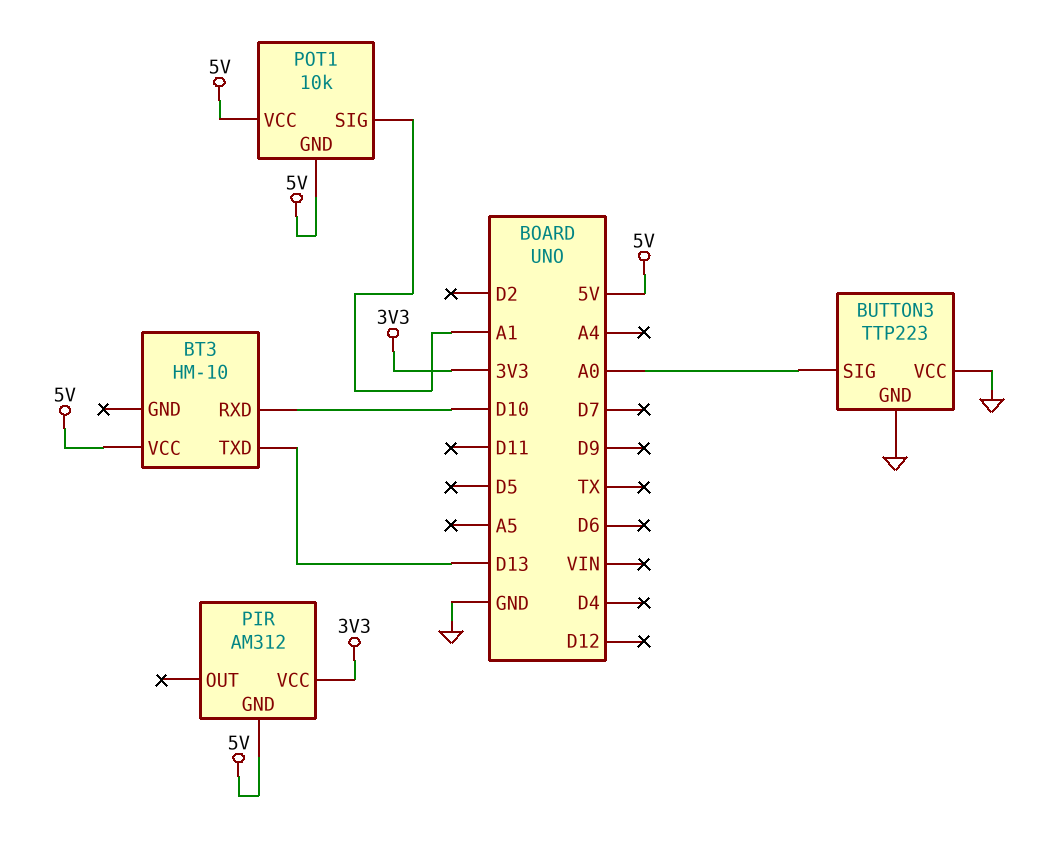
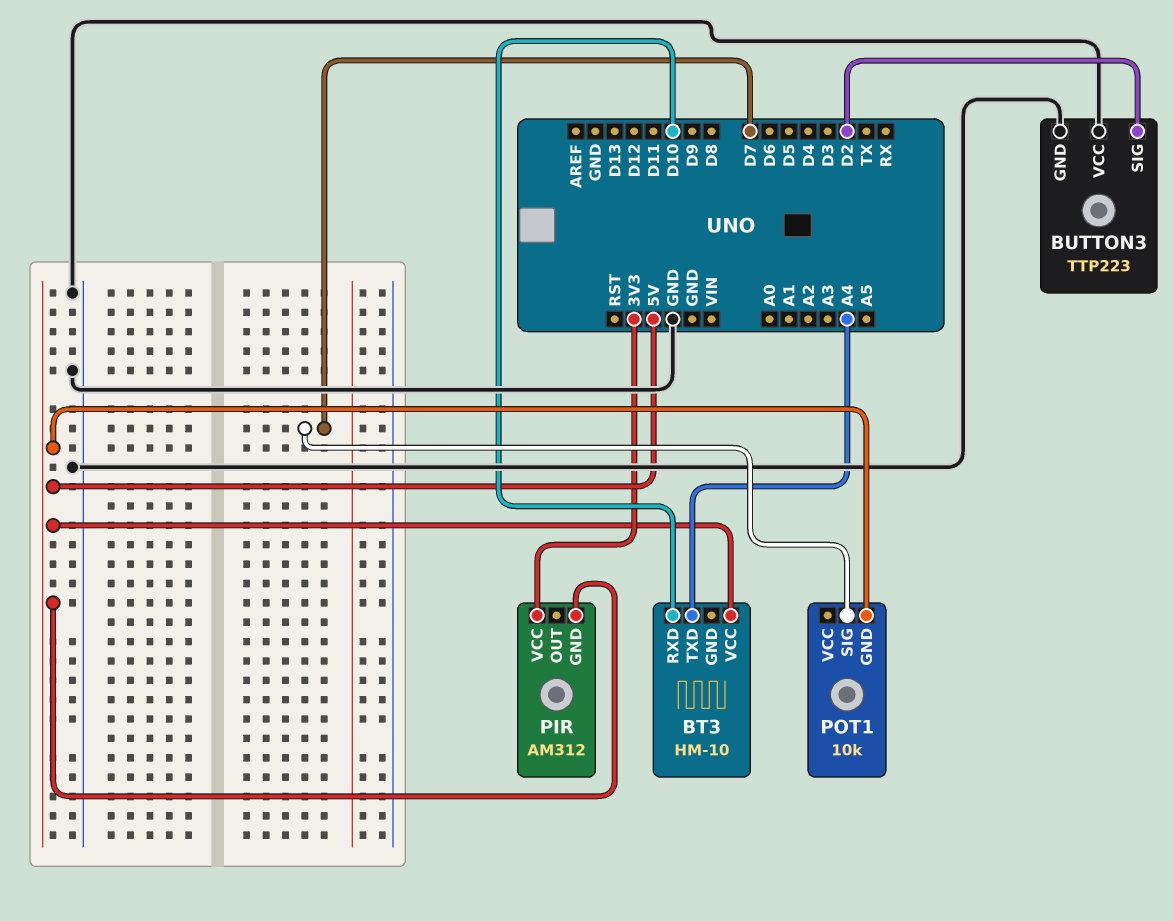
BT3 pin TXD: D13 -> A4
BUTTON3 pin SIG: A0 -> D2
POT1 pin SIG: A1 -> D7
POT1 pin VCC: 5V -> none

